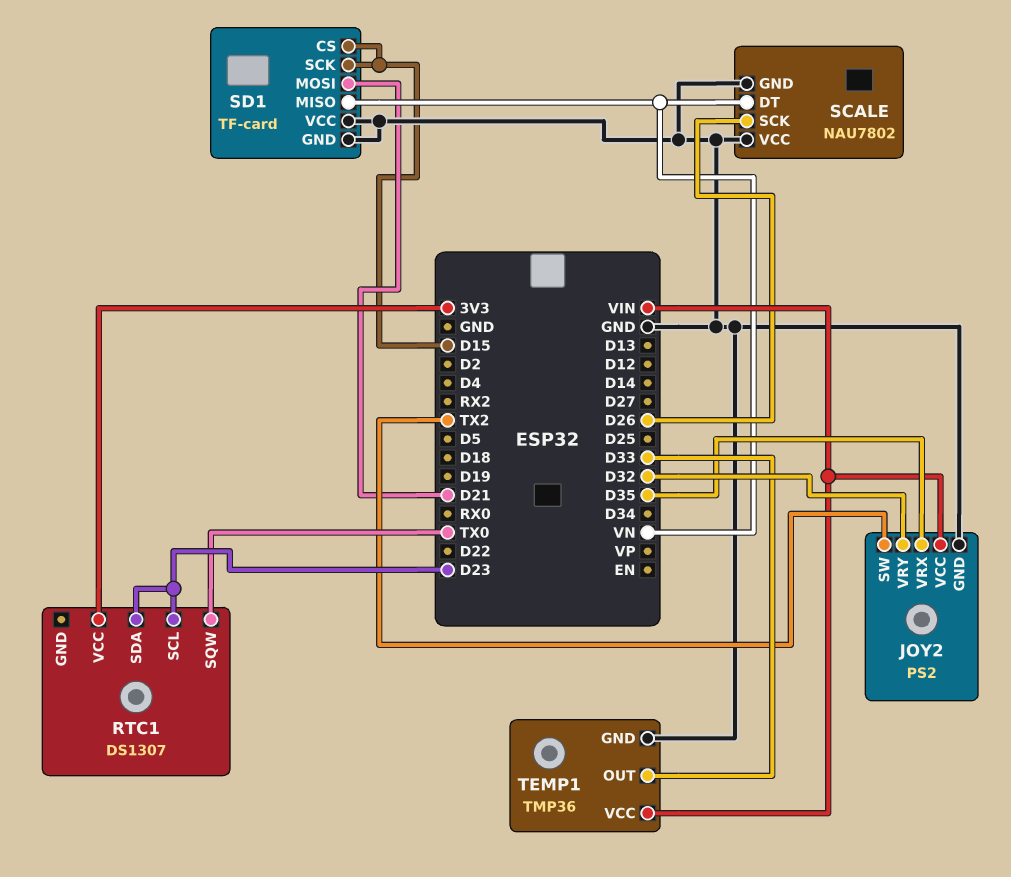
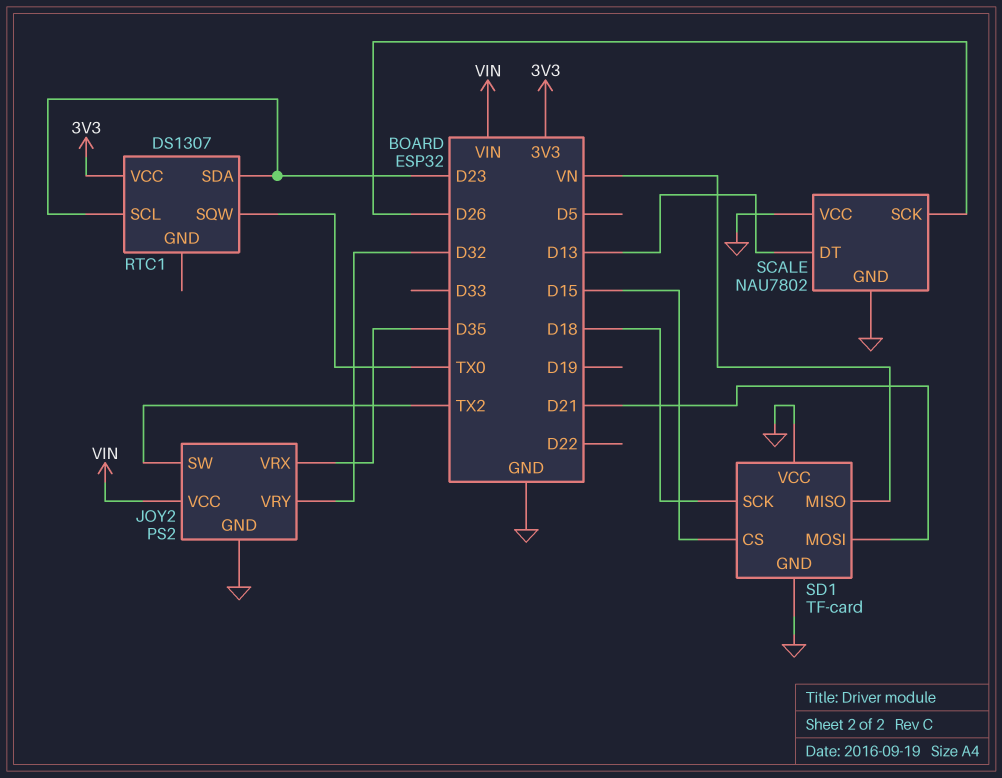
SCALE pin DT: VN -> D13
SD1 pin SCK: D15 -> D18
TEMP1: TMP36 -> none
TEMP1 pin GND: GND -> none
TEMP1 pin OUT: D33 -> none
TEMP1 pin VCC: VIN -> none

